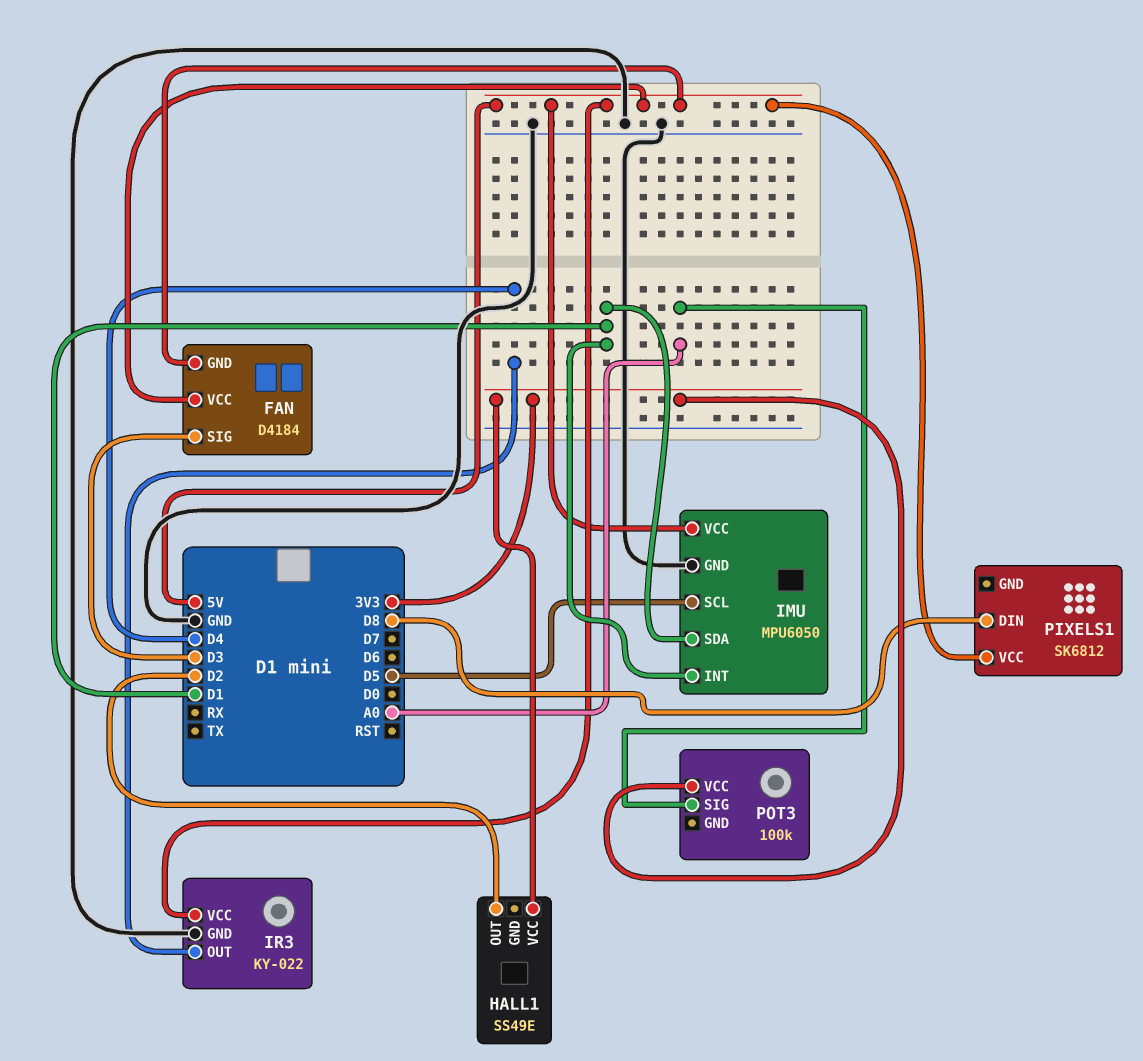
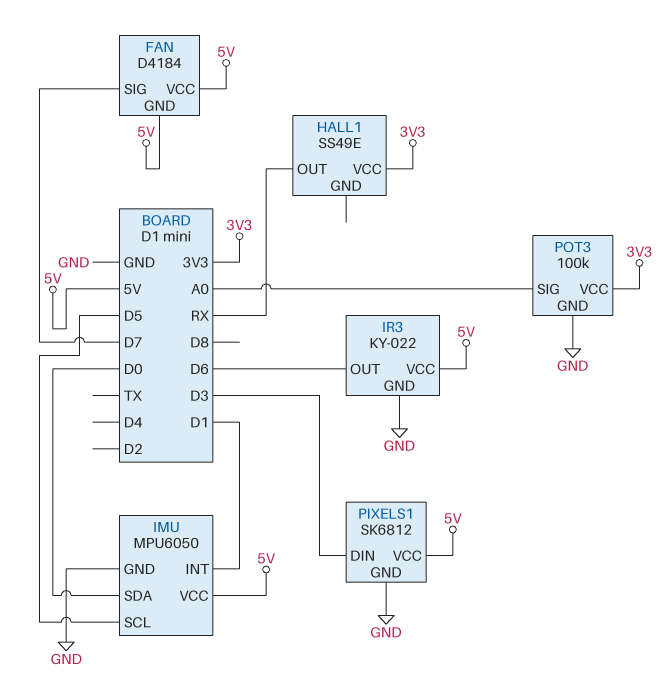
FAN pin SIG: D3 -> D7
HALL1 pin OUT: D2 -> RX
IMU pin SDA: D1 -> D0
IR3 pin OUT: D4 -> D6
PIXELS1 pin DIN: D8 -> D3
PIXELS1 pin GND: none -> GND
POT3 pin GND: none -> GND

